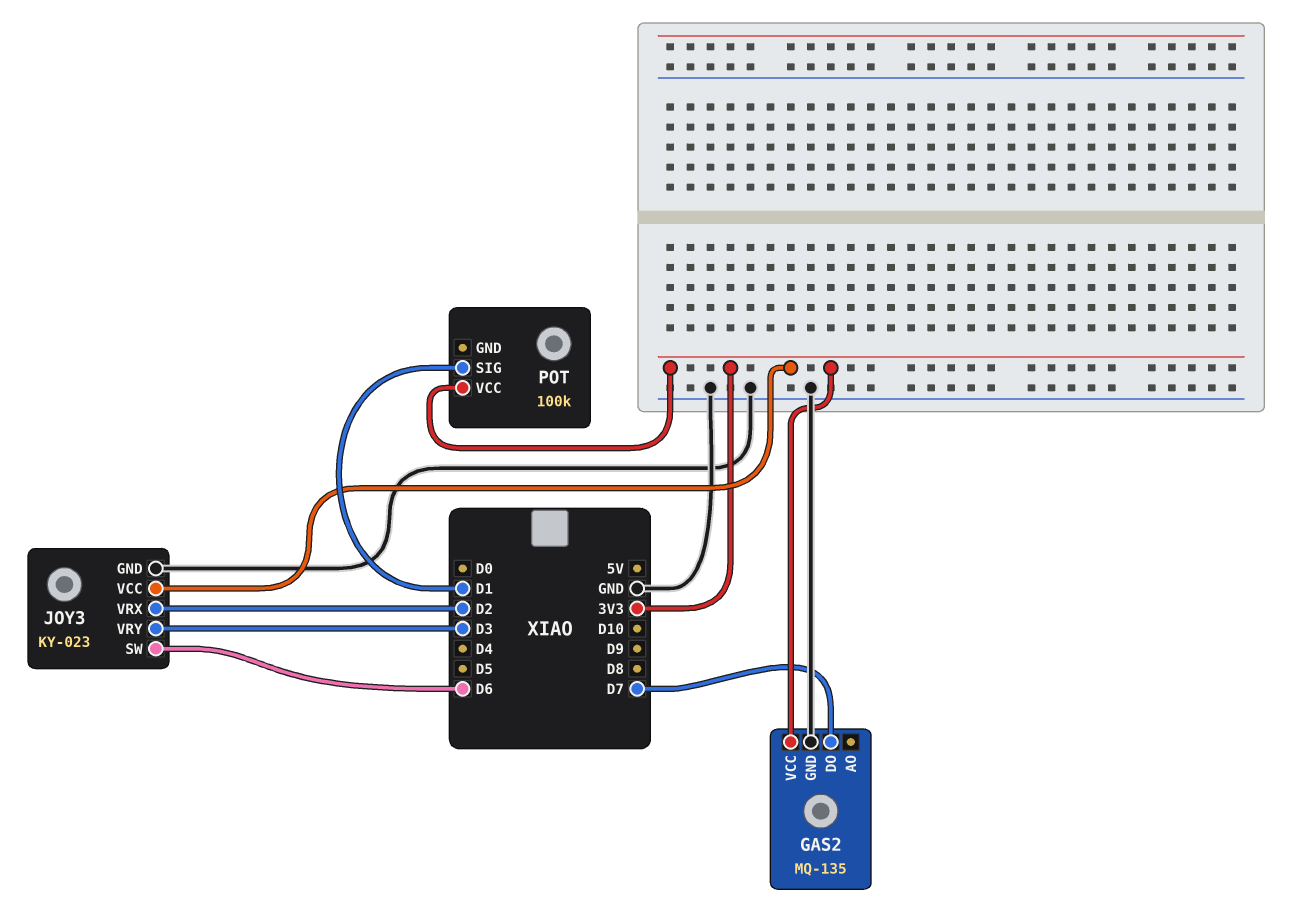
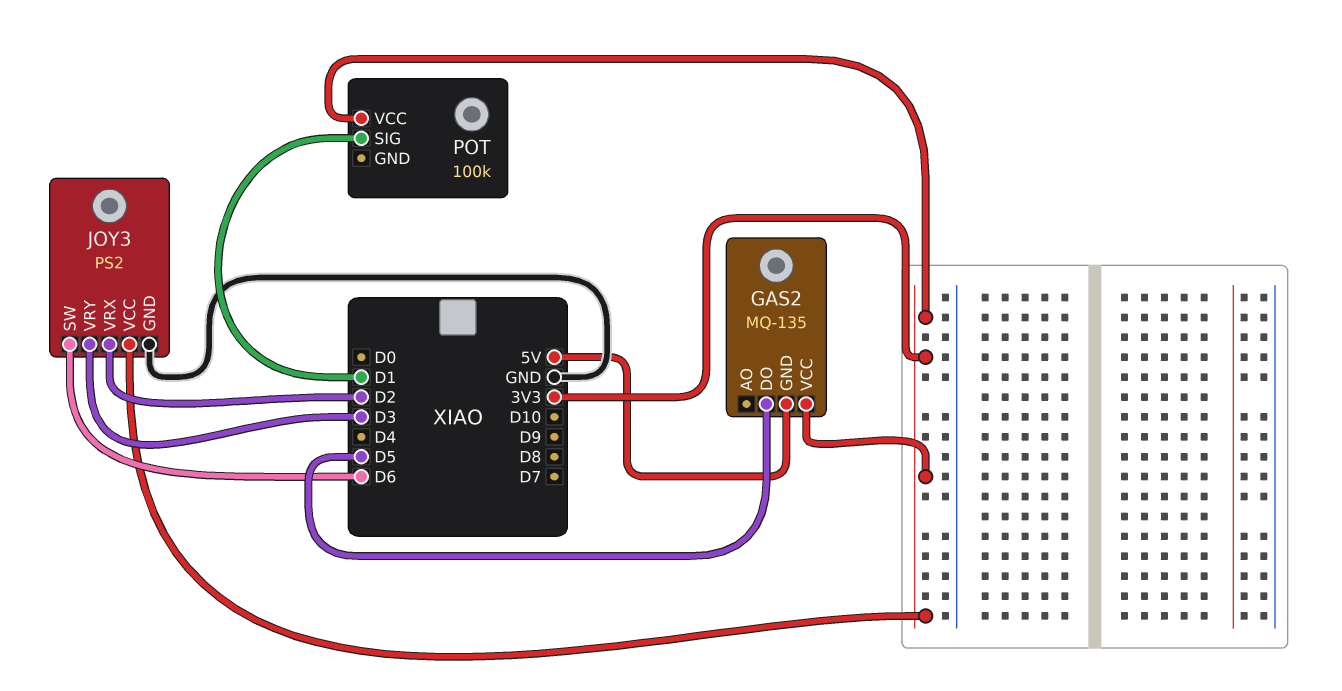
GAS2 pin DO: D7 -> D5
GAS2 pin GND: GND -> 5V
JOY3: KY-023 -> PS2

